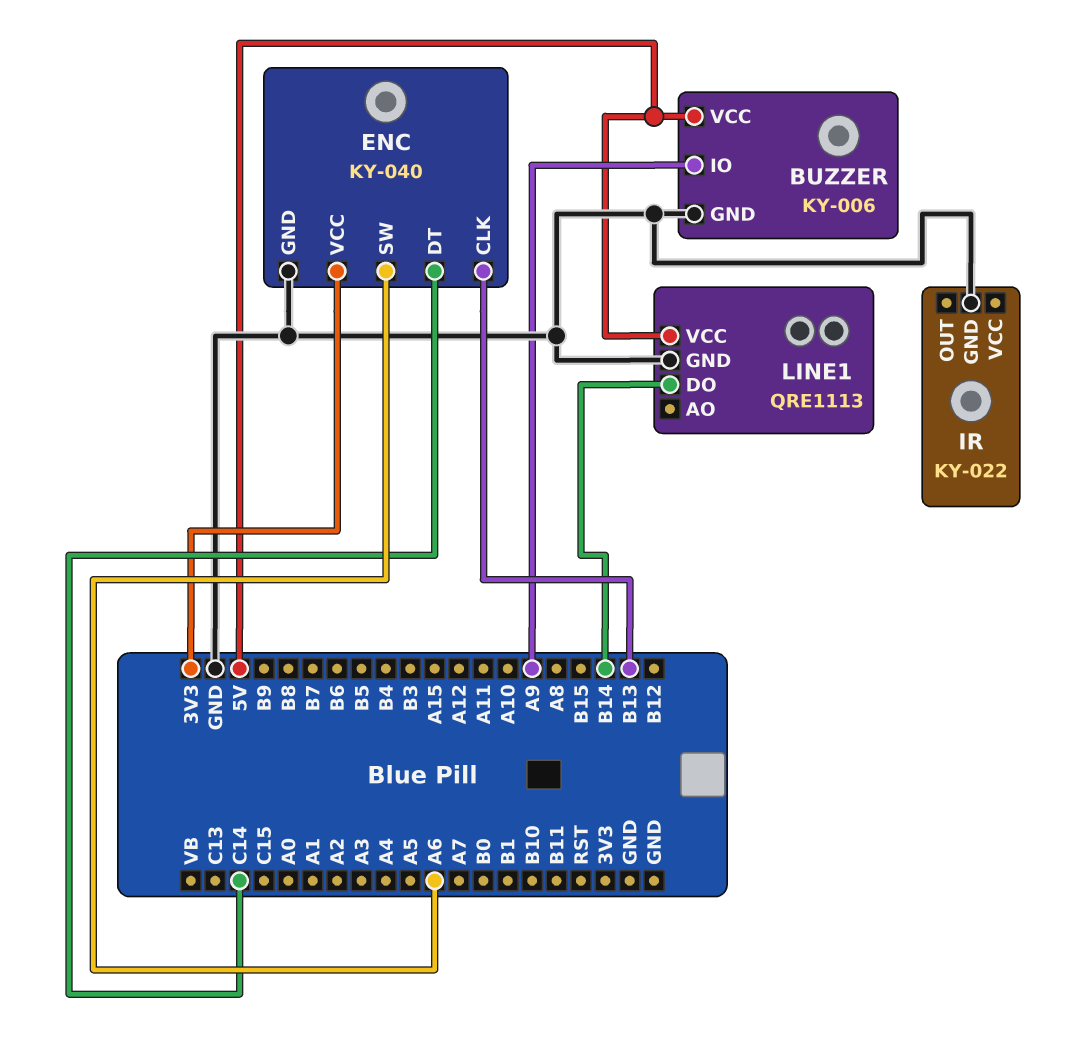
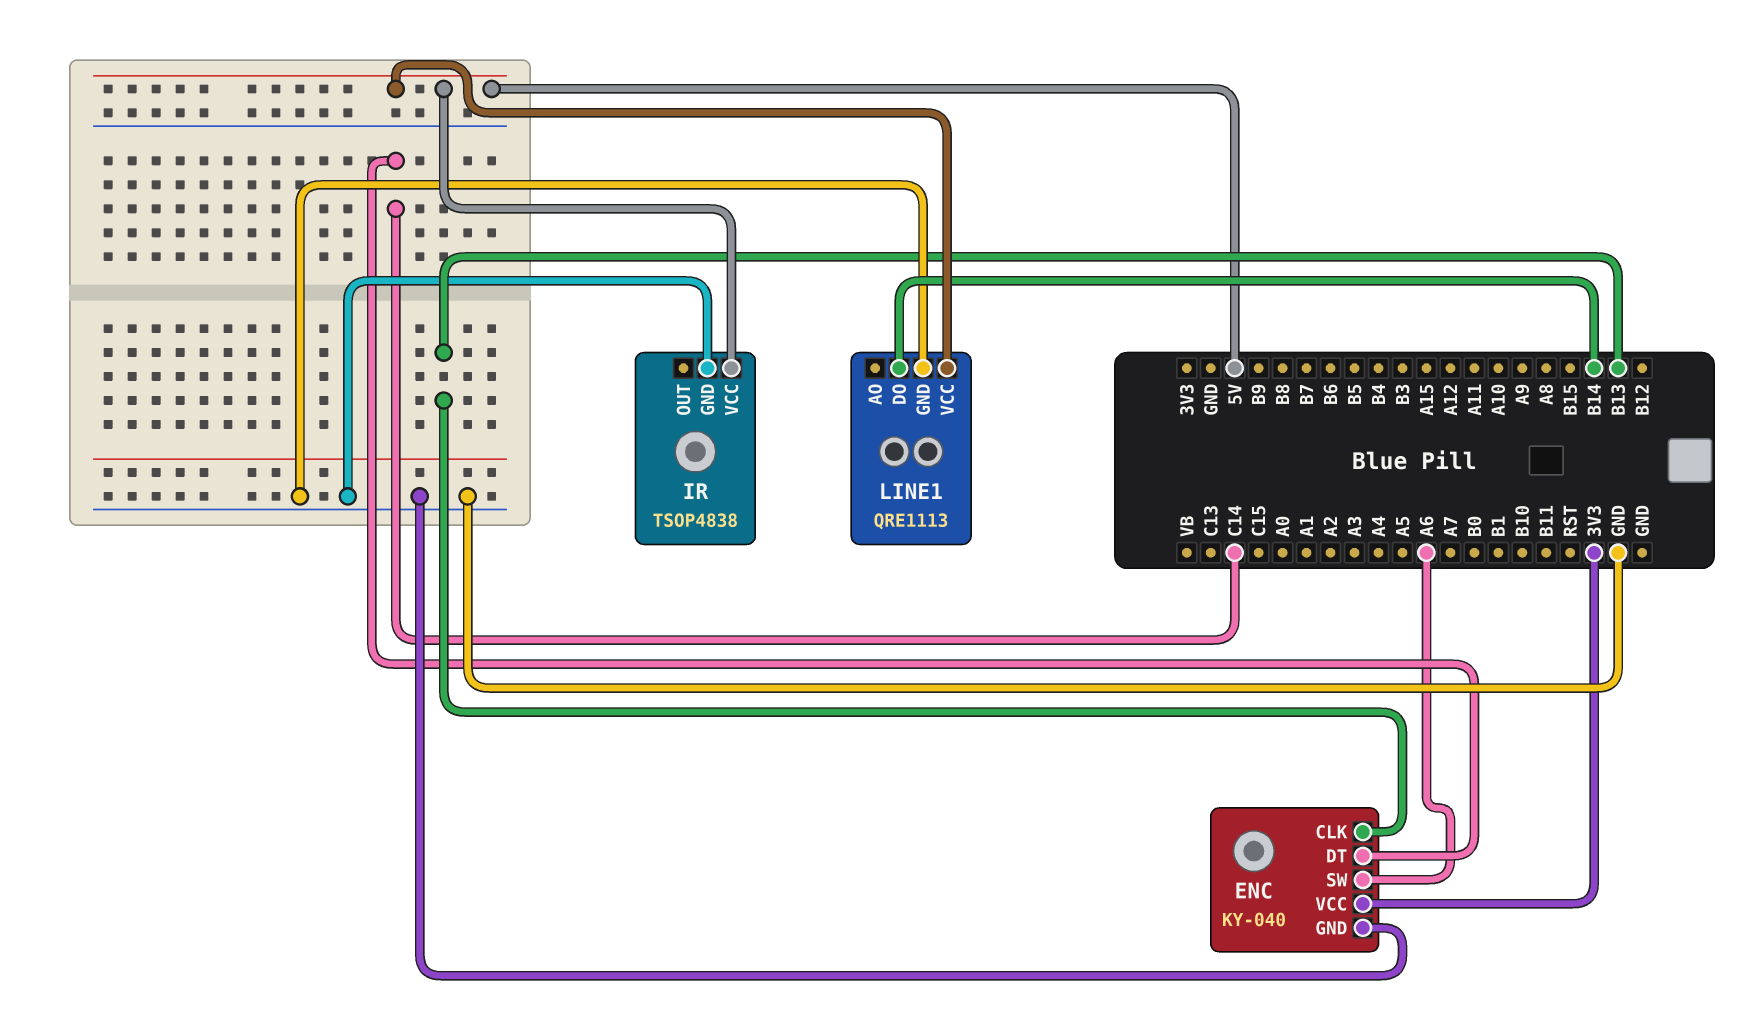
BUZZER: KY-006 -> none
BUZZER pin GND: GND -> none
BUZZER pin IO: A9 -> none
BUZZER pin VCC: 5V -> none
IR: KY-022 -> TSOP4838
IR pin VCC: none -> 5V

